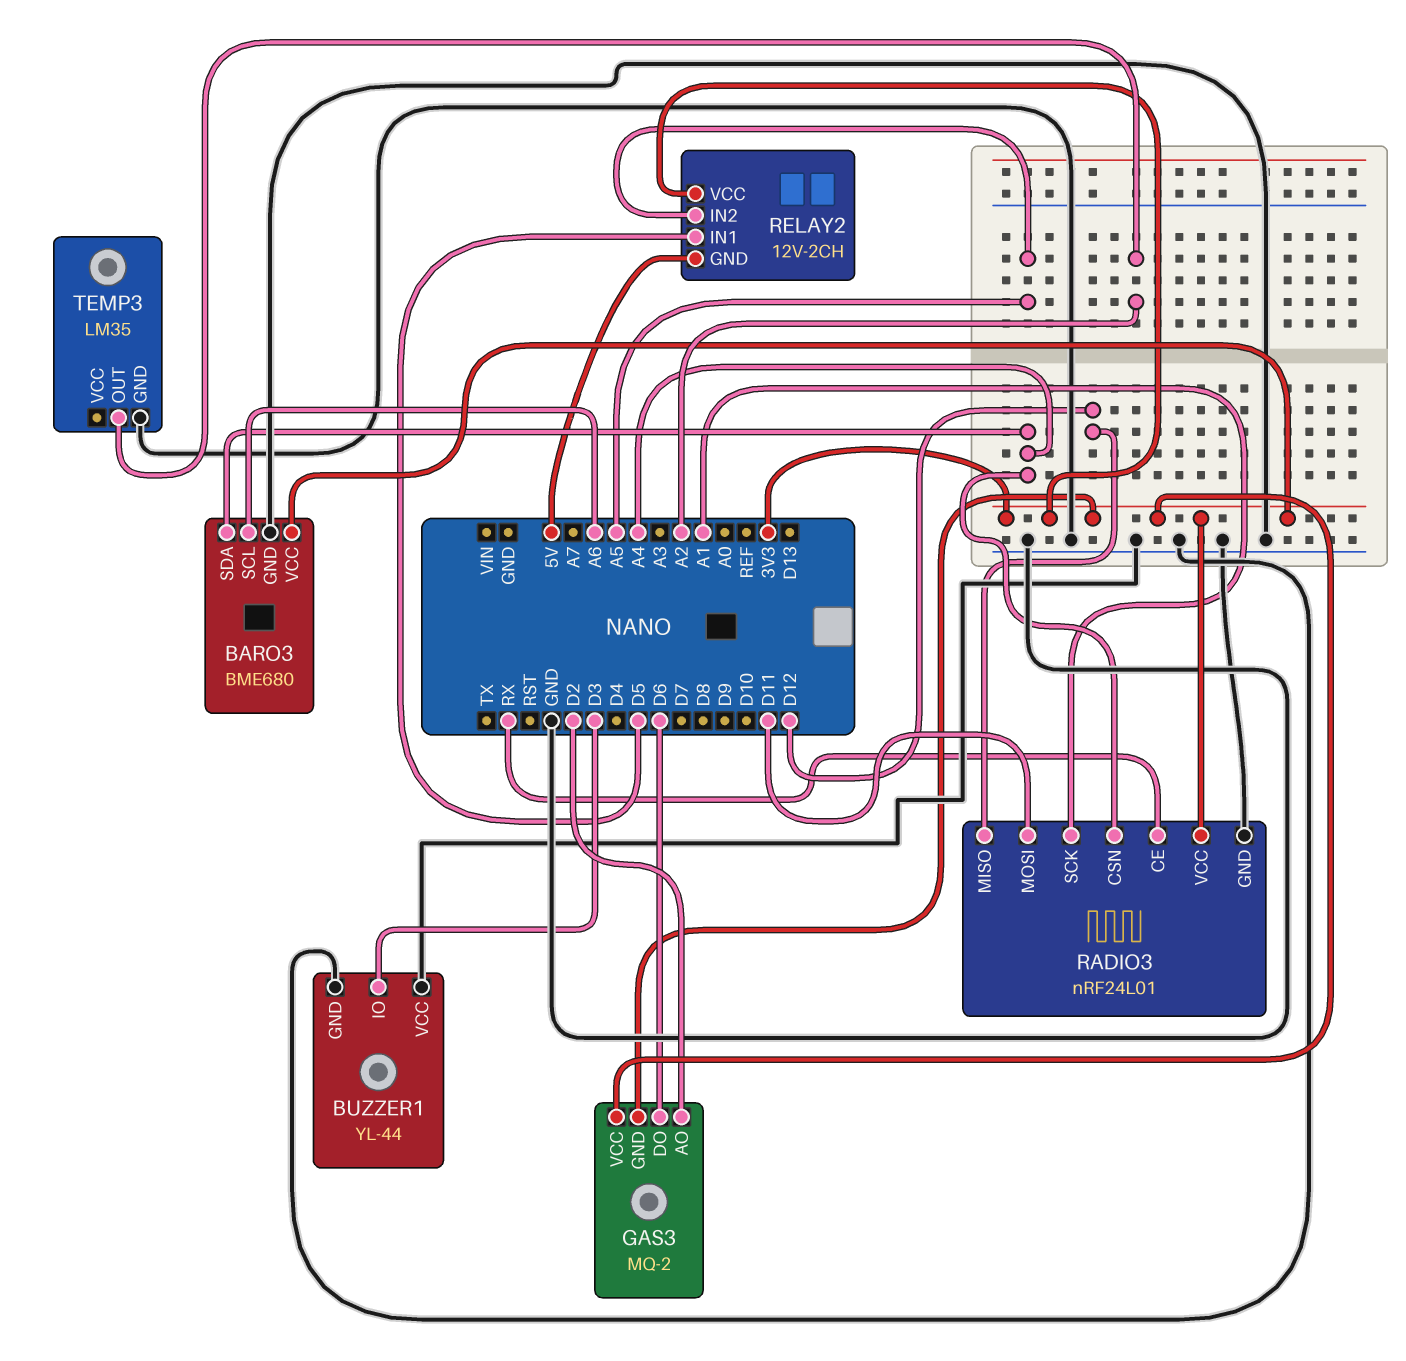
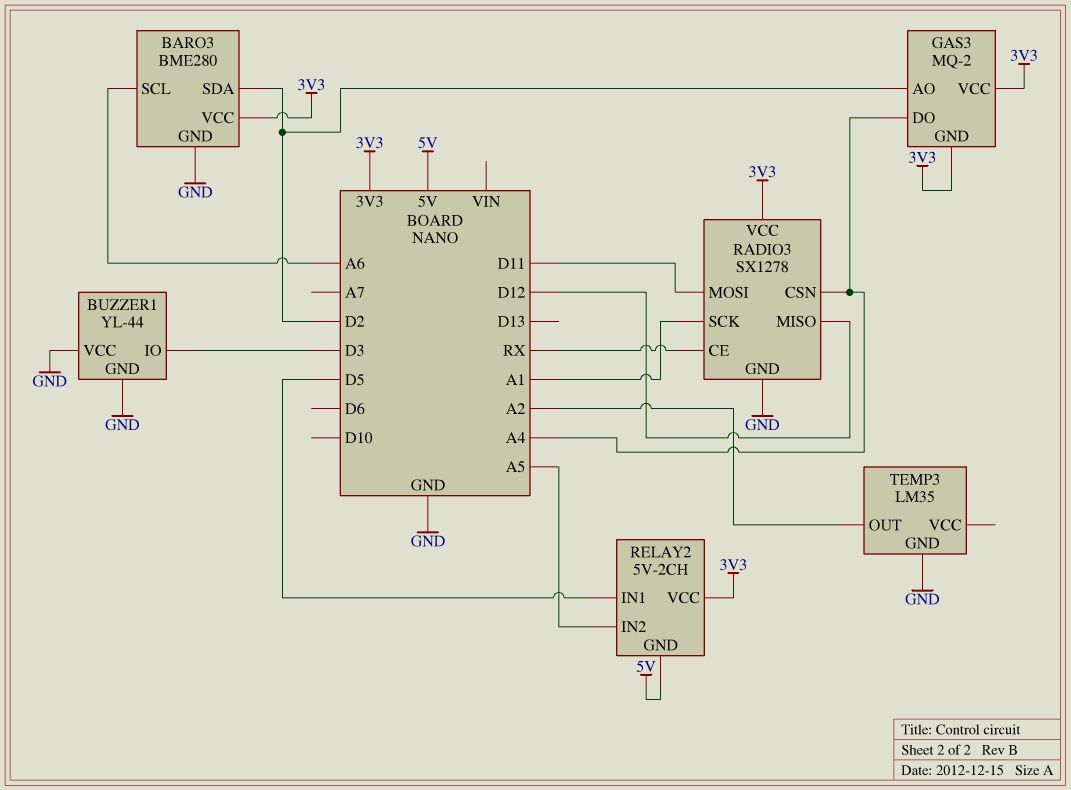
BARO3: BME680 -> BME280
BARO3 pin SDA: A4 -> D2
GAS3 pin DO: D6 -> A4
RADIO3: nRF24L01 -> SX1278
RELAY2: 12V-2CH -> 5V-2CH

